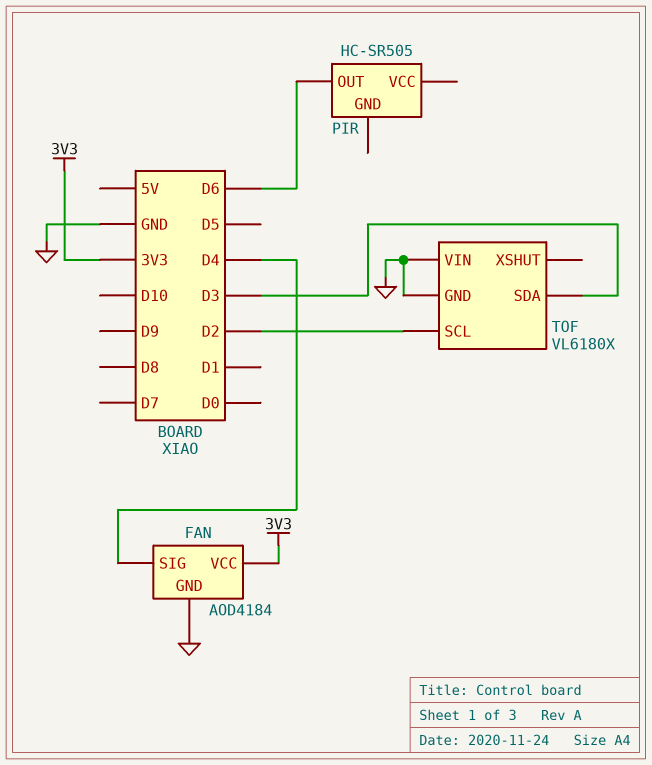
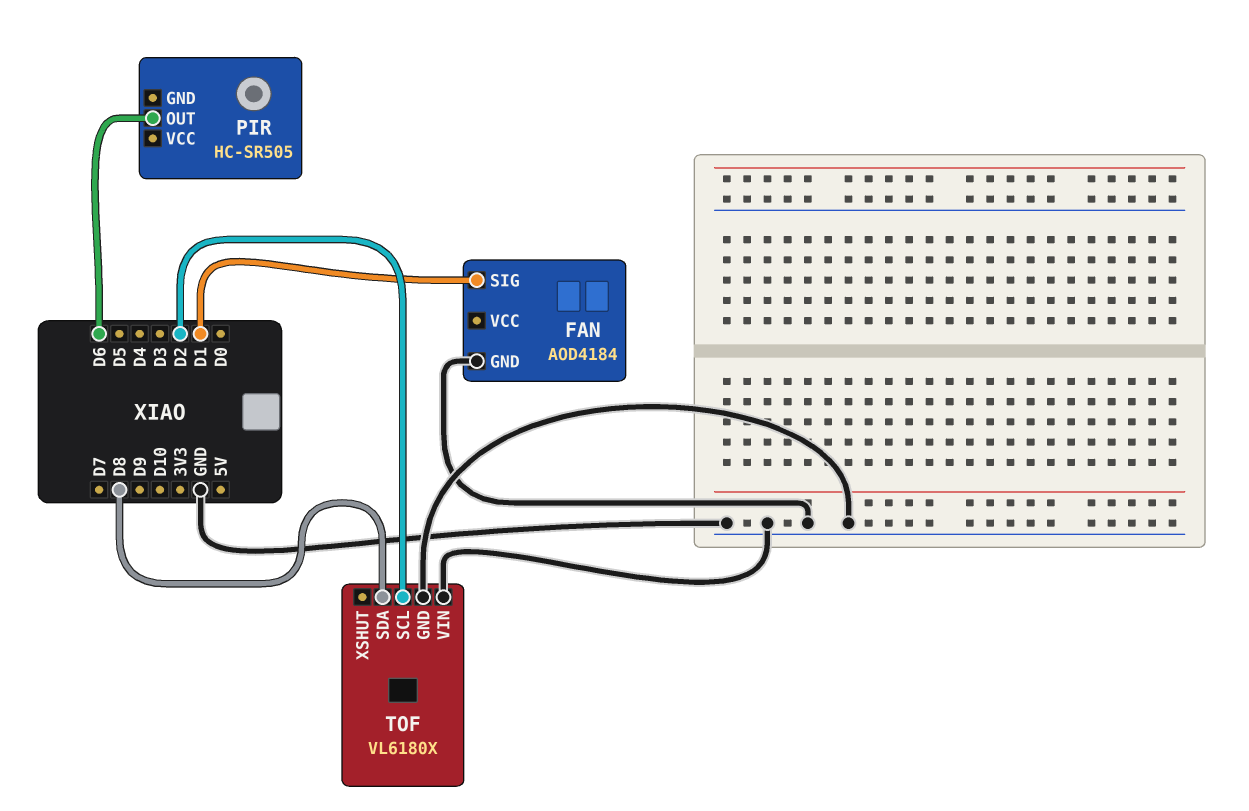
FAN pin SIG: D4 -> D1
FAN pin VCC: 3V3 -> none
TOF pin SDA: D3 -> D8

